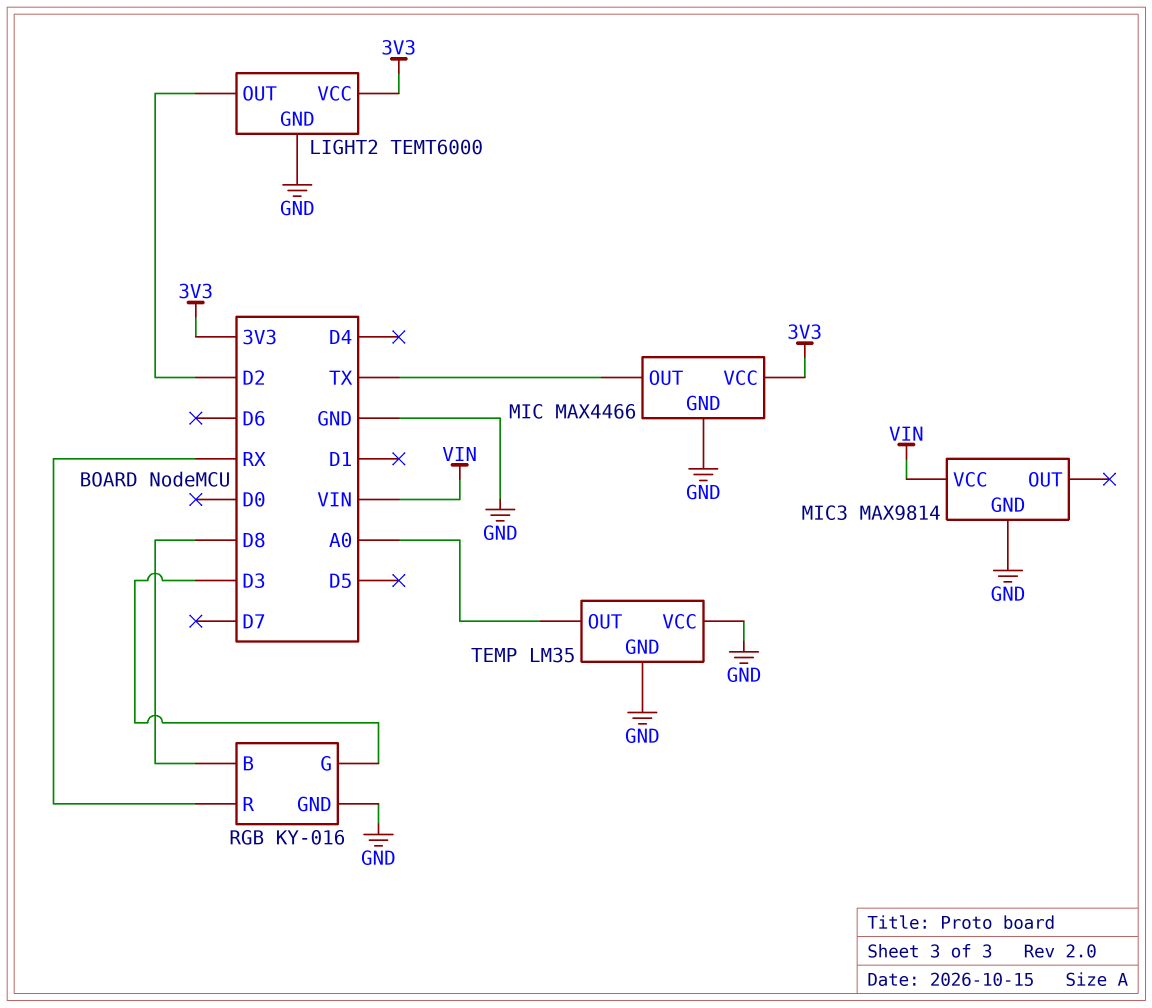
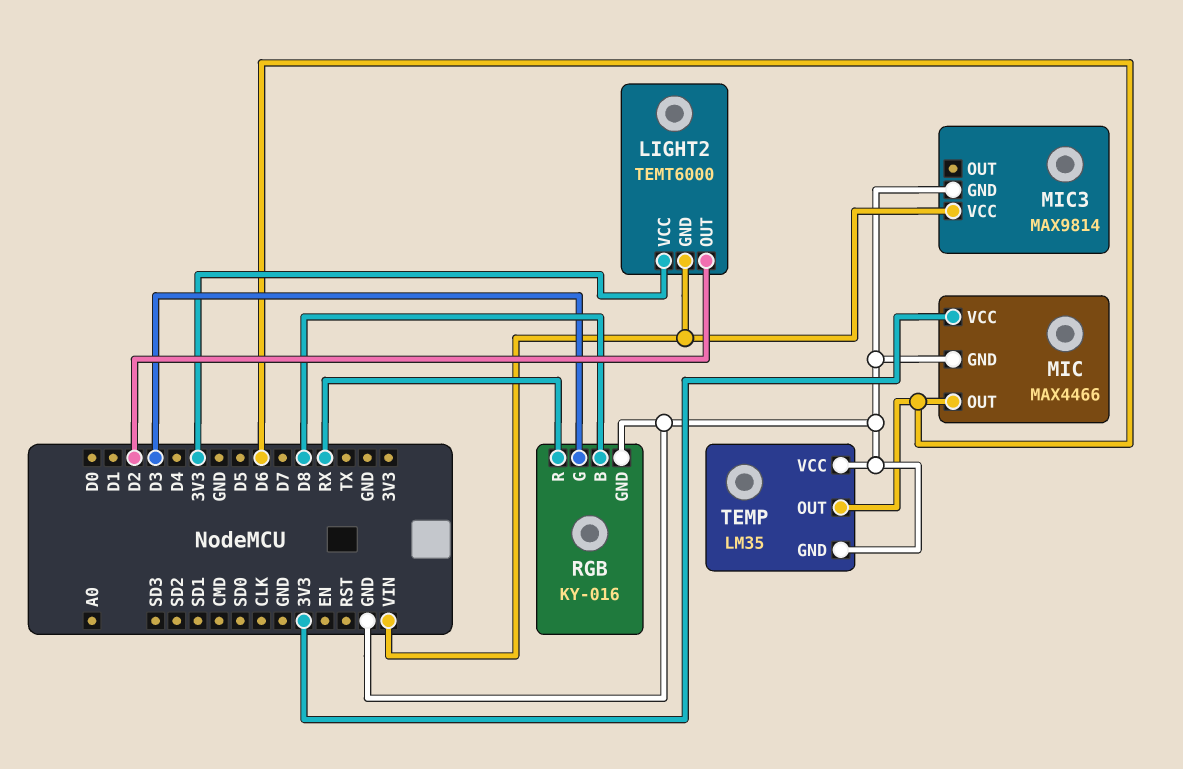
LIGHT2 pin GND: GND -> VIN
MIC pin OUT: TX -> D6
TEMP pin OUT: A0 -> D6

